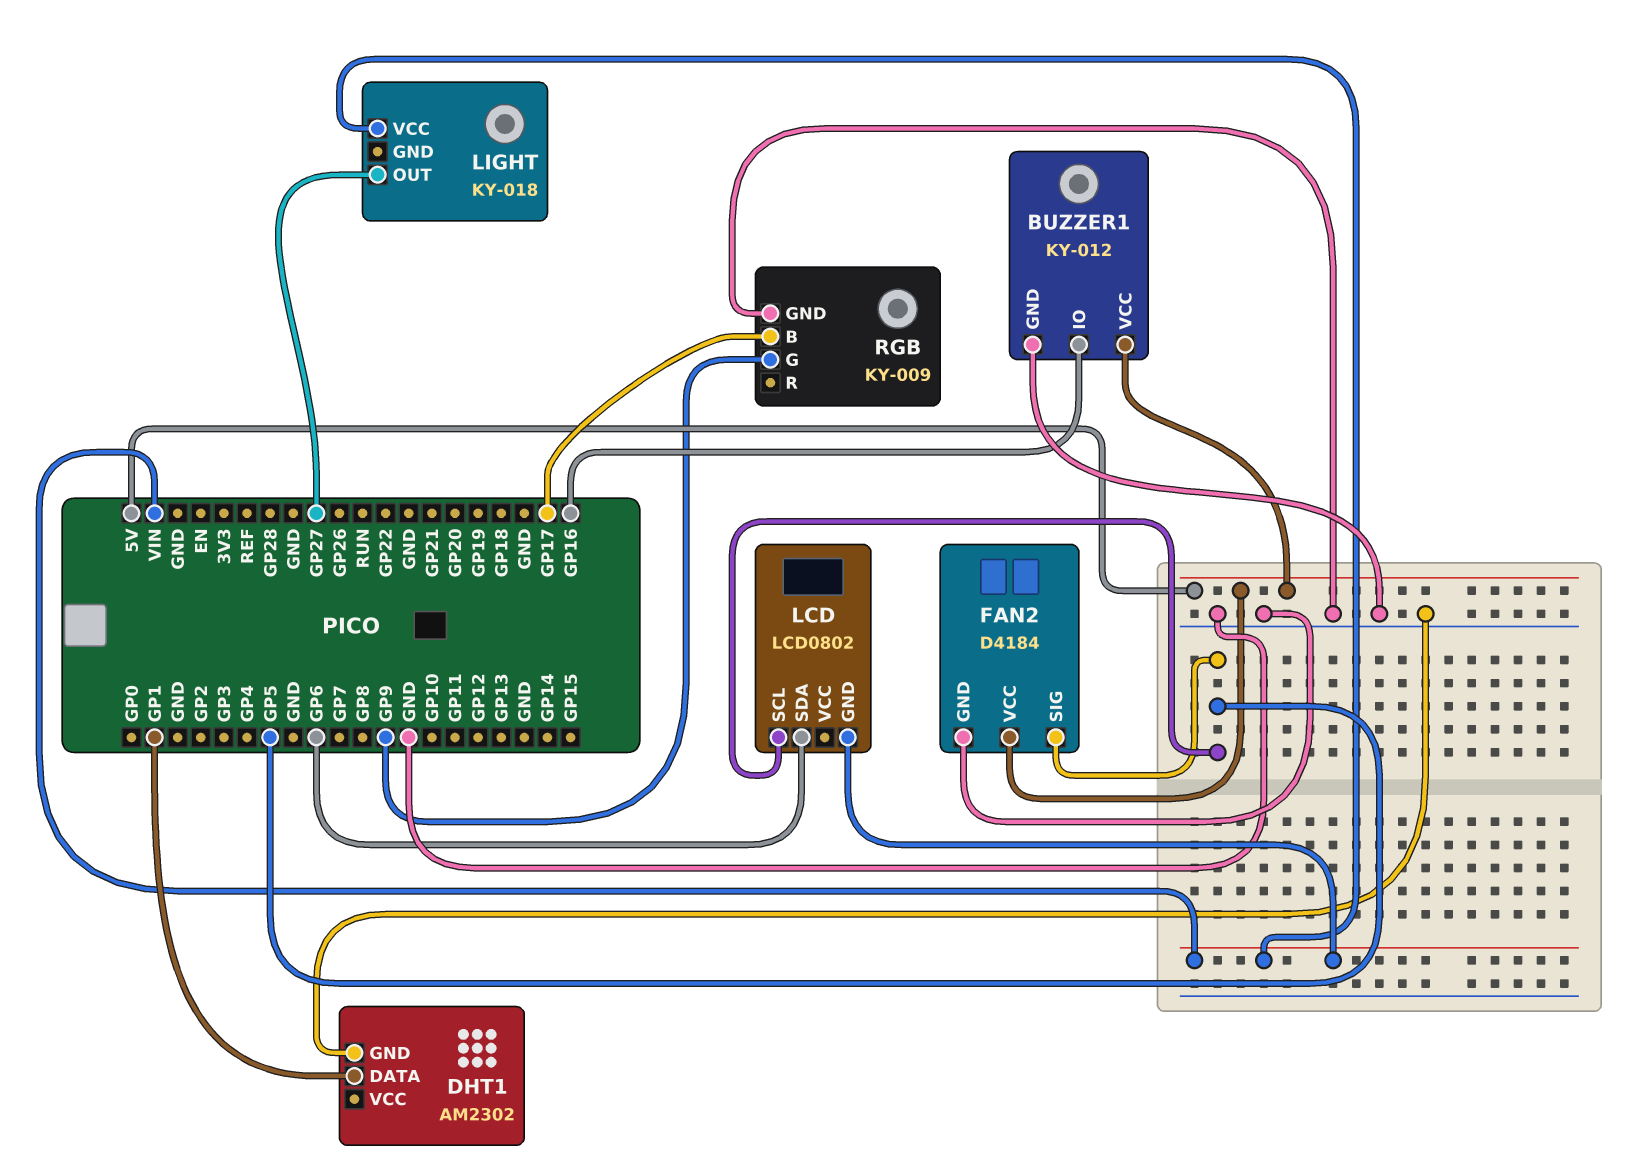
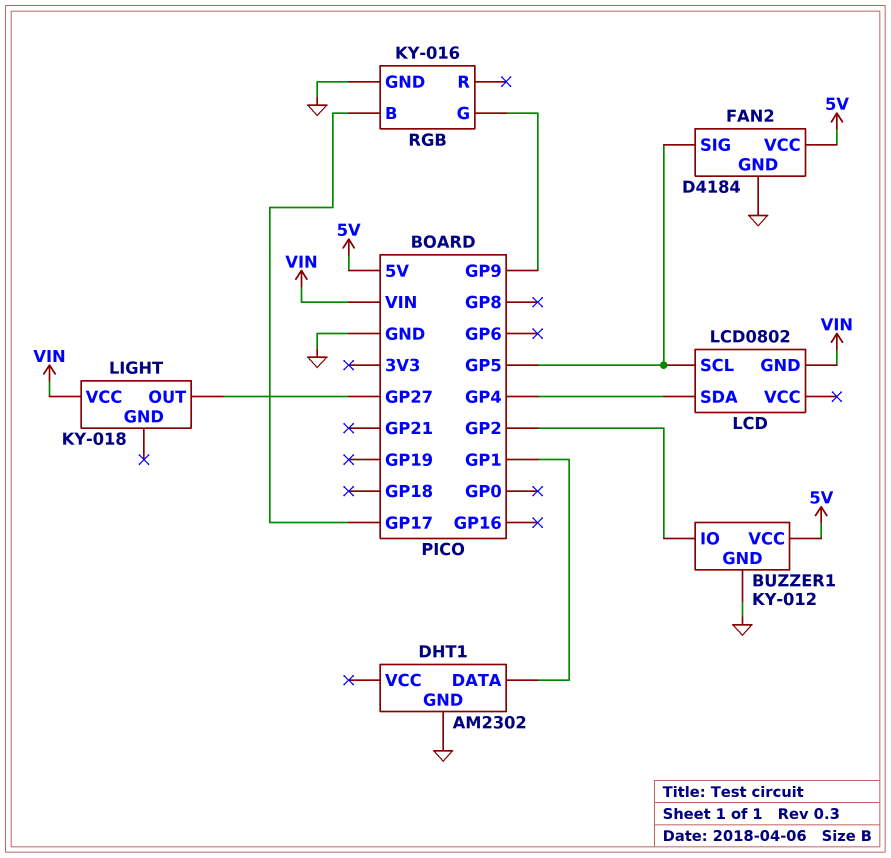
BUZZER1 pin IO: GP16 -> GP2
LCD pin SDA: GP6 -> GP4
RGB: KY-009 -> KY-016

